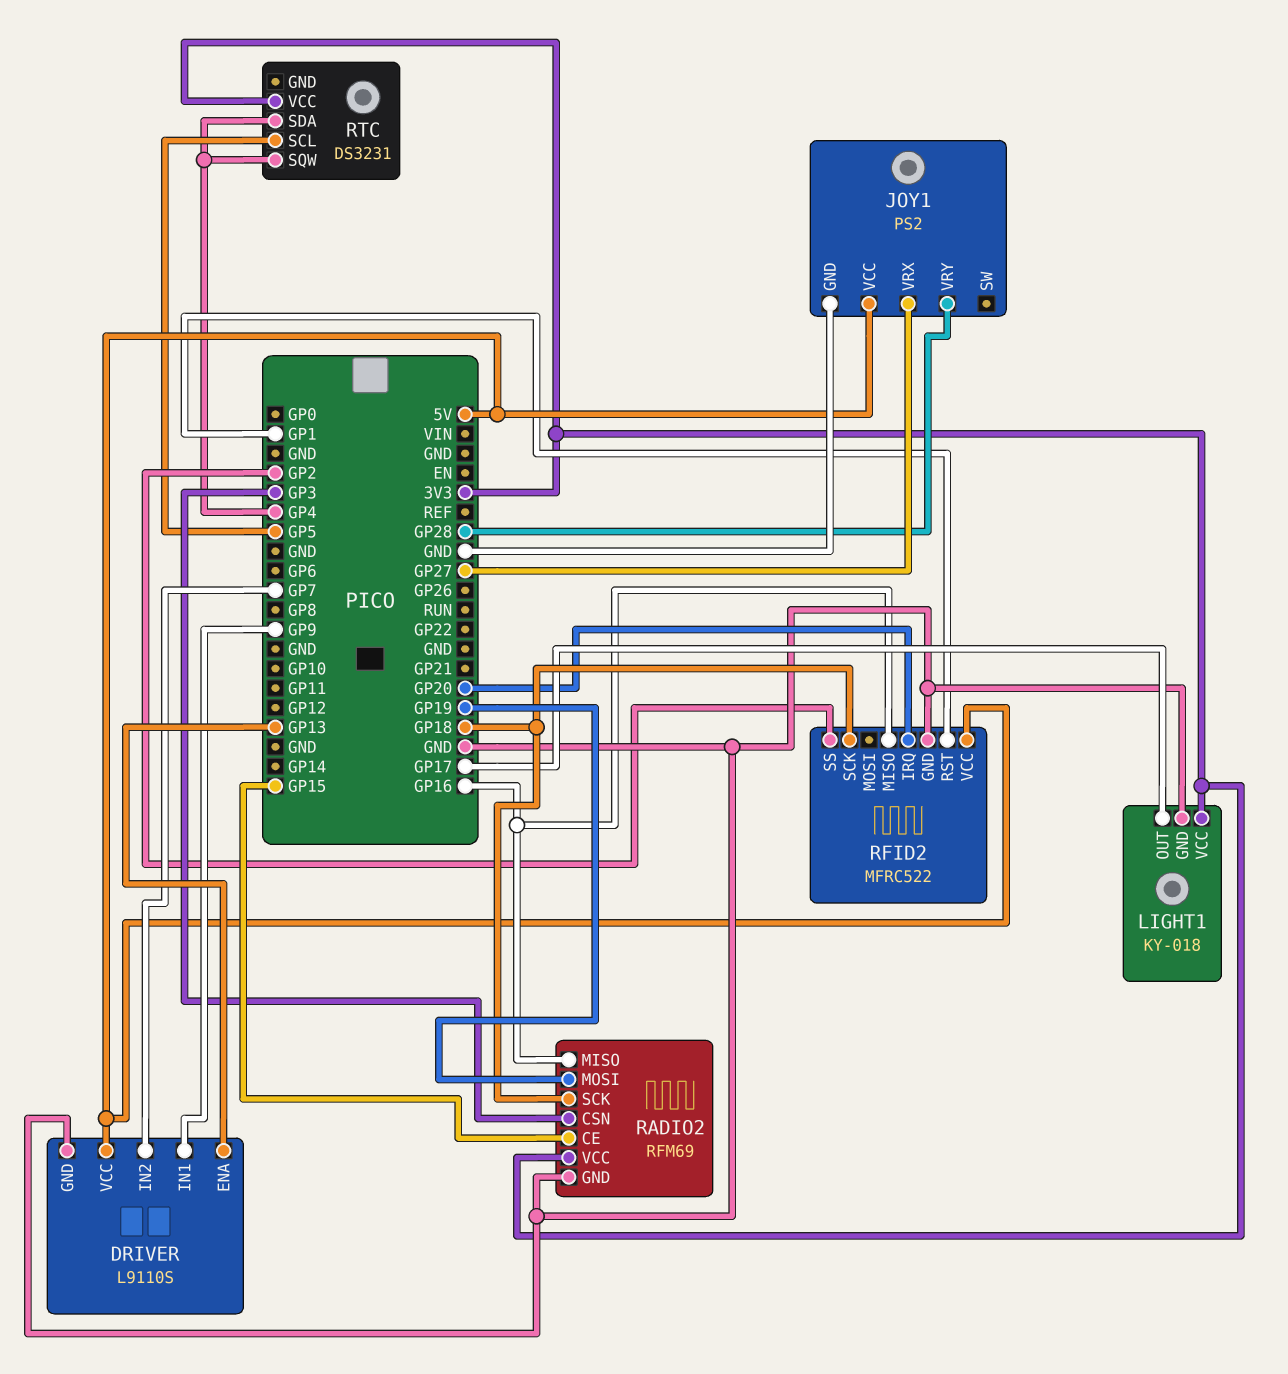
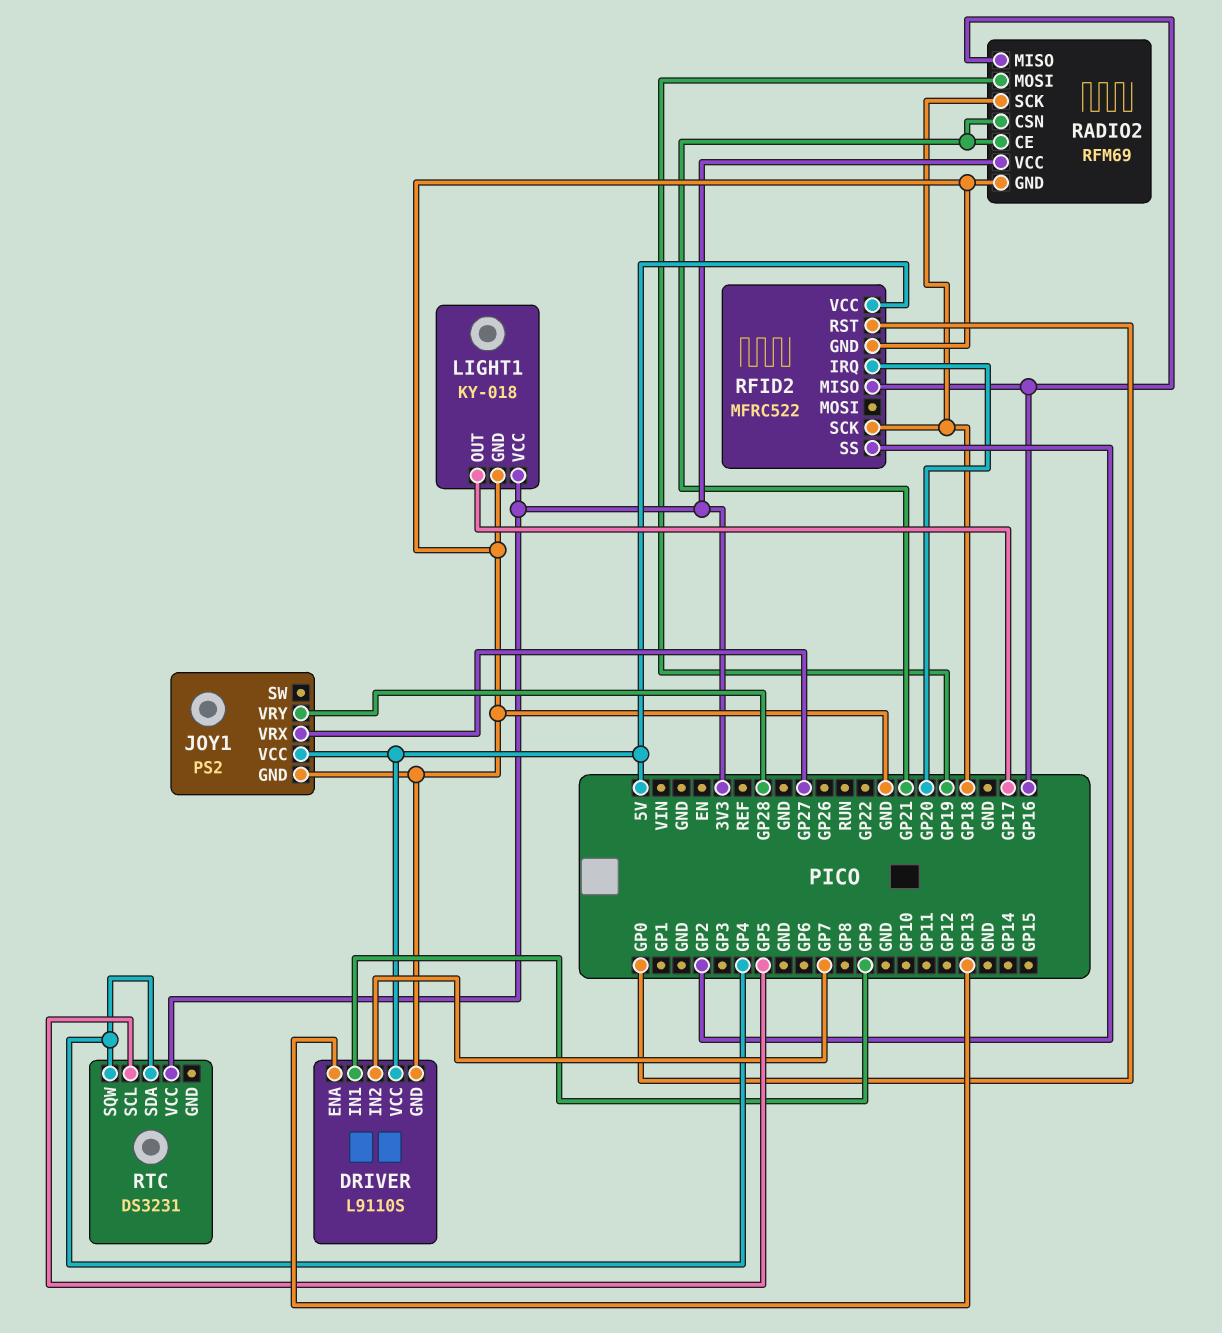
RADIO2 pin CE: GP15 -> GP21
RADIO2 pin CSN: GP3 -> GP21
RFID2 pin RST: GP1 -> GP0

